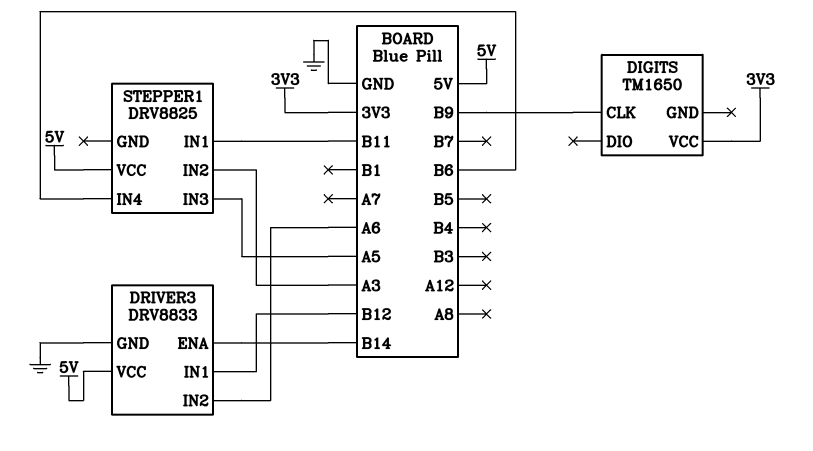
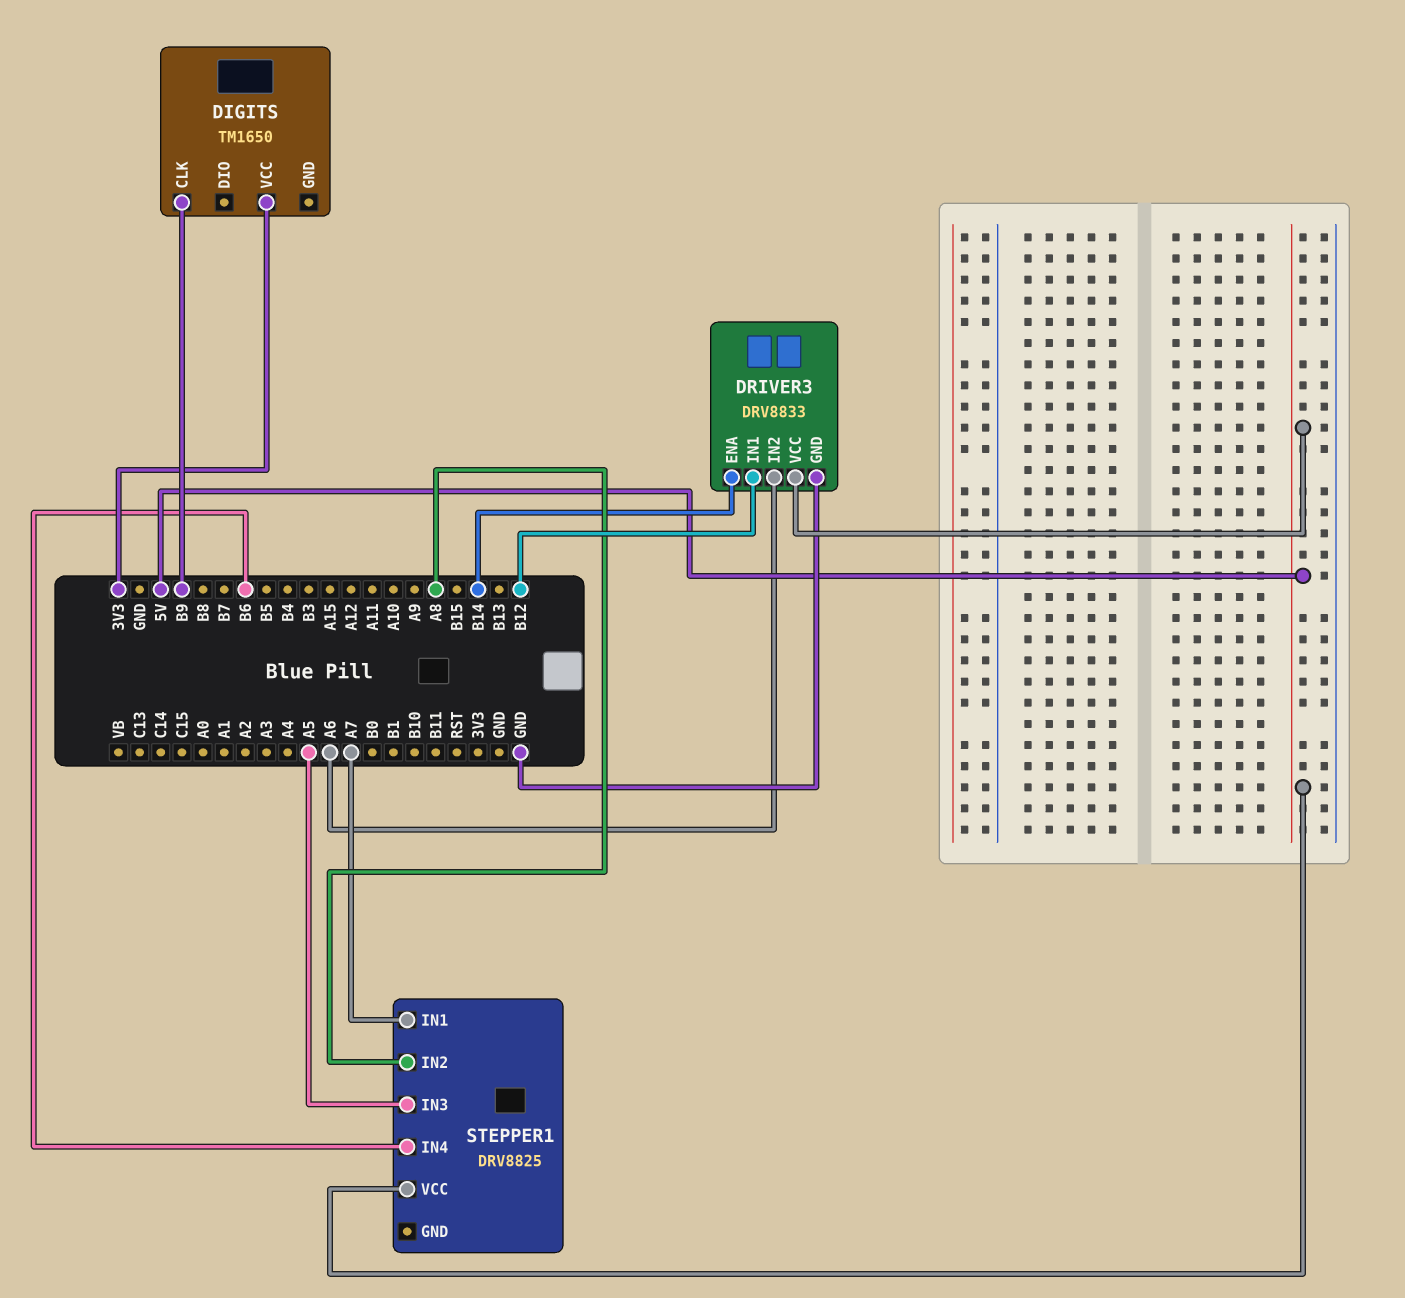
STEPPER1 pin IN1: B11 -> A7
STEPPER1 pin IN2: A3 -> A8

